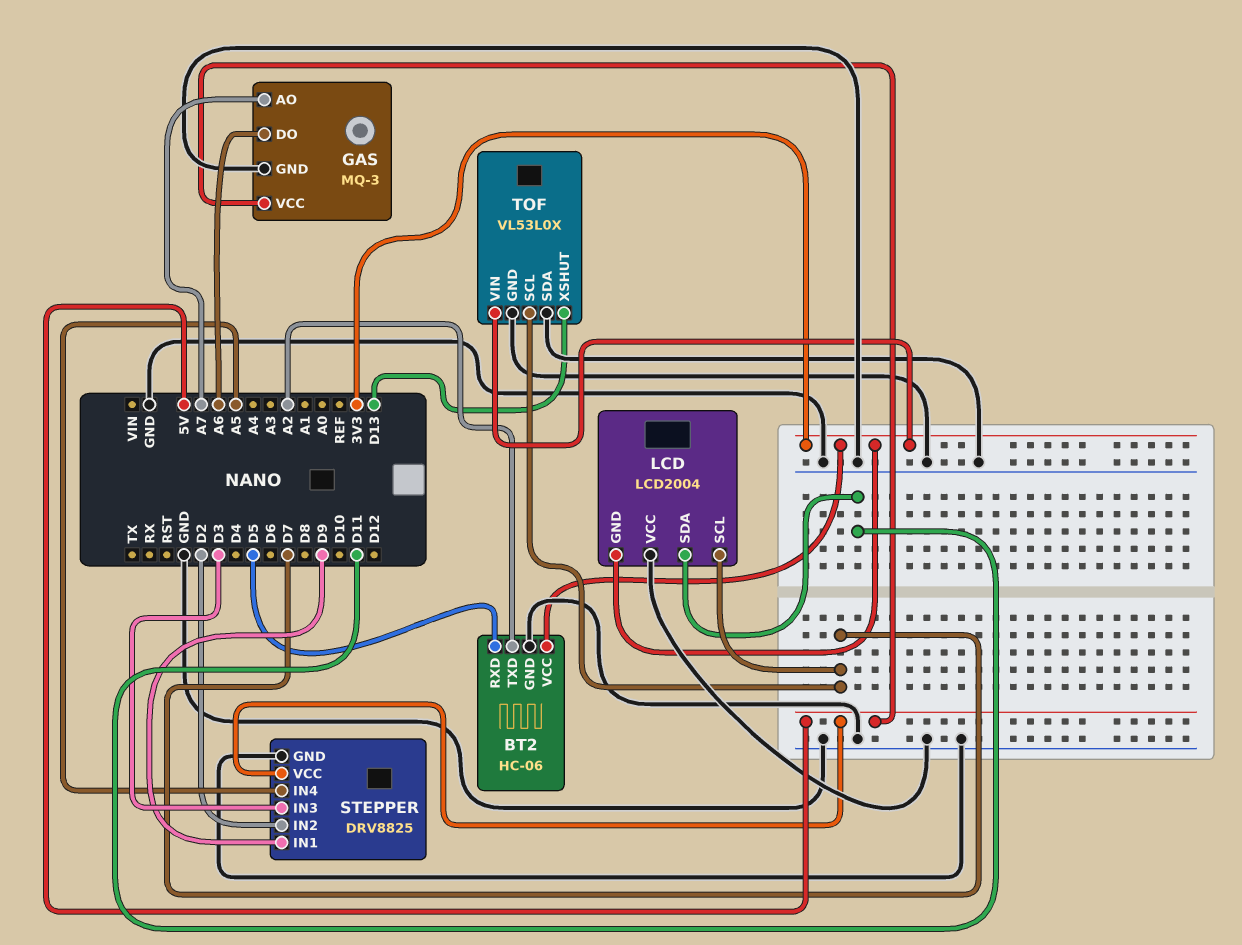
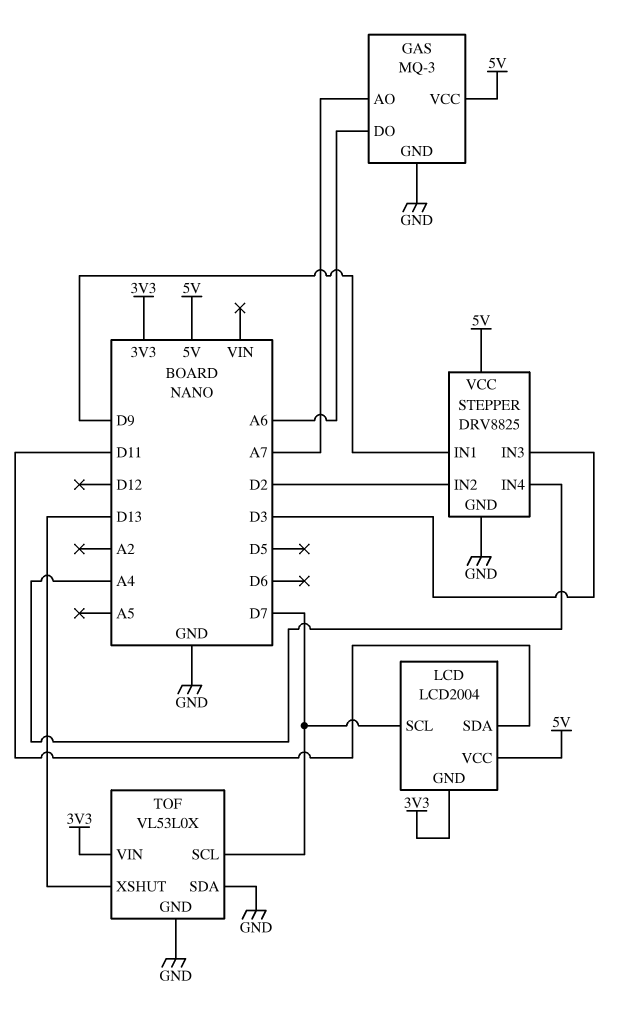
BT2: HC-06 -> none
BT2 pin GND: GND -> none
BT2 pin RXD: D5 -> none
BT2 pin TXD: A2 -> none
BT2 pin VCC: 3V3 -> none
LCD pin VCC: GND -> 5V
STEPPER pin IN4: A5 -> A4

